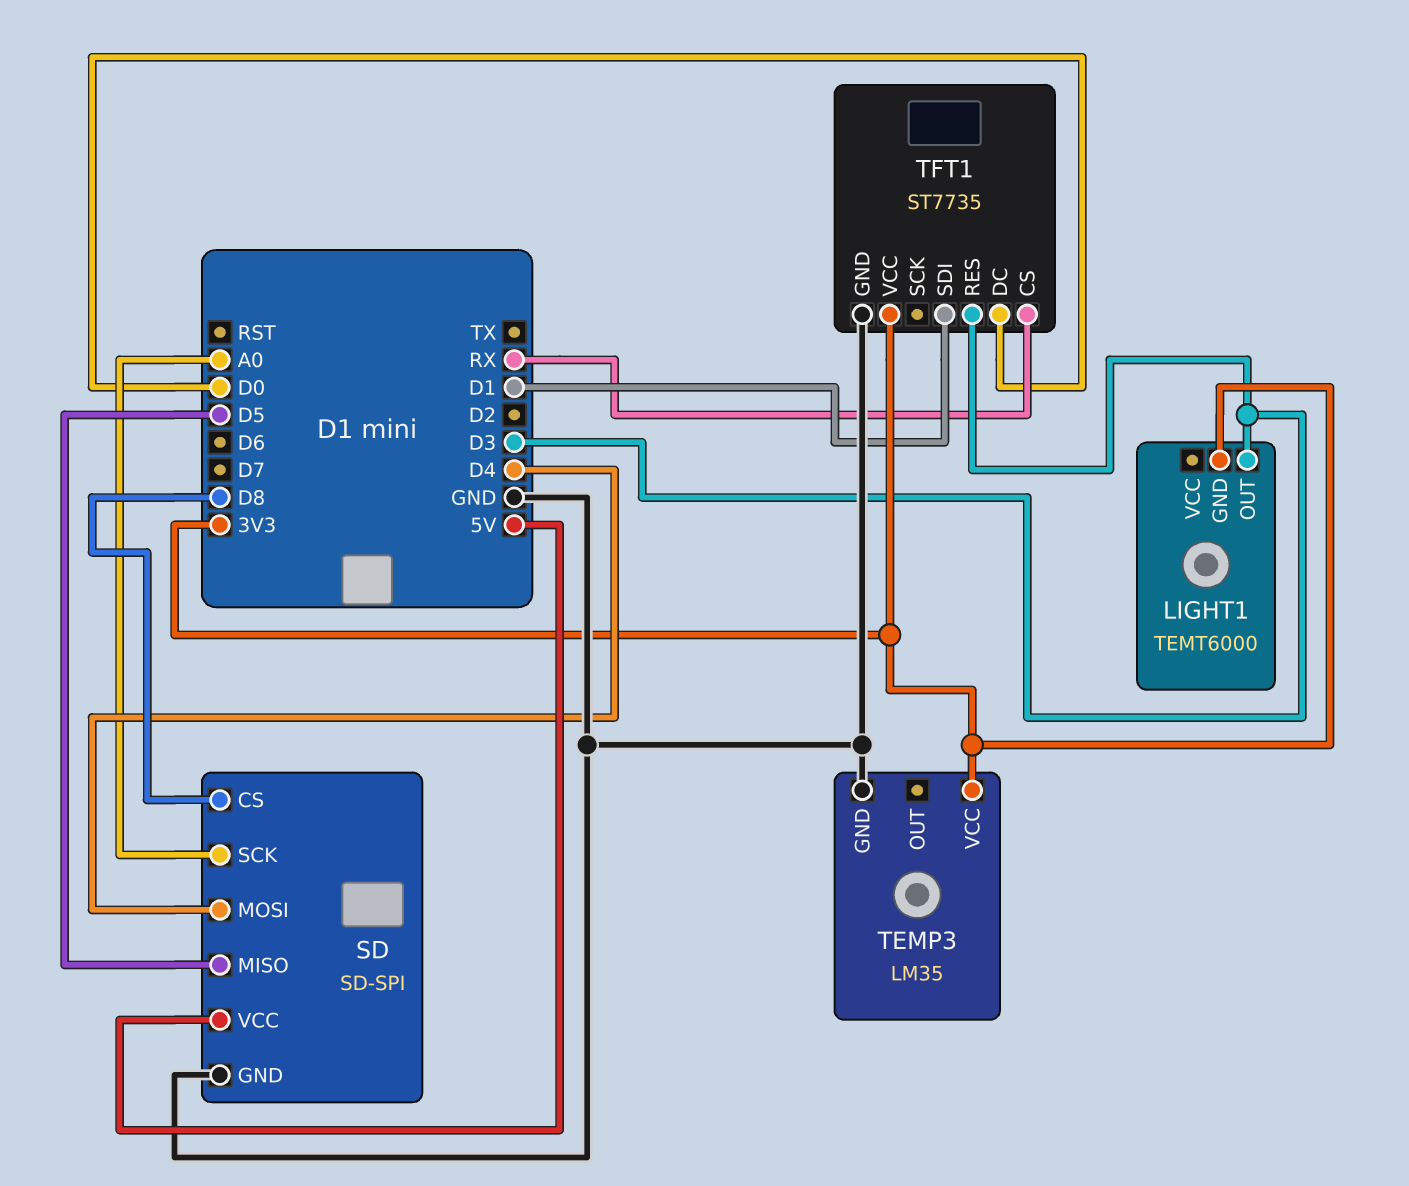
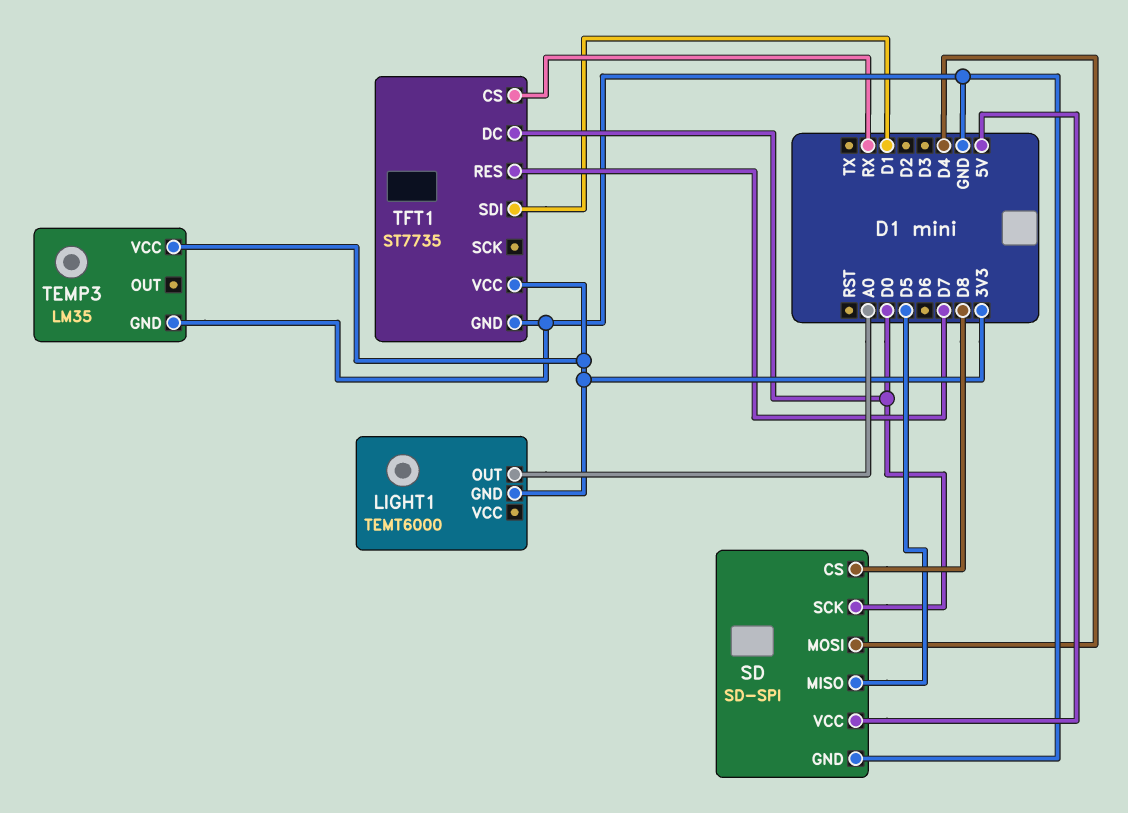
LIGHT1 pin OUT: D3 -> A0
SD pin SCK: A0 -> D0
TFT1 pin RES: D3 -> D7

